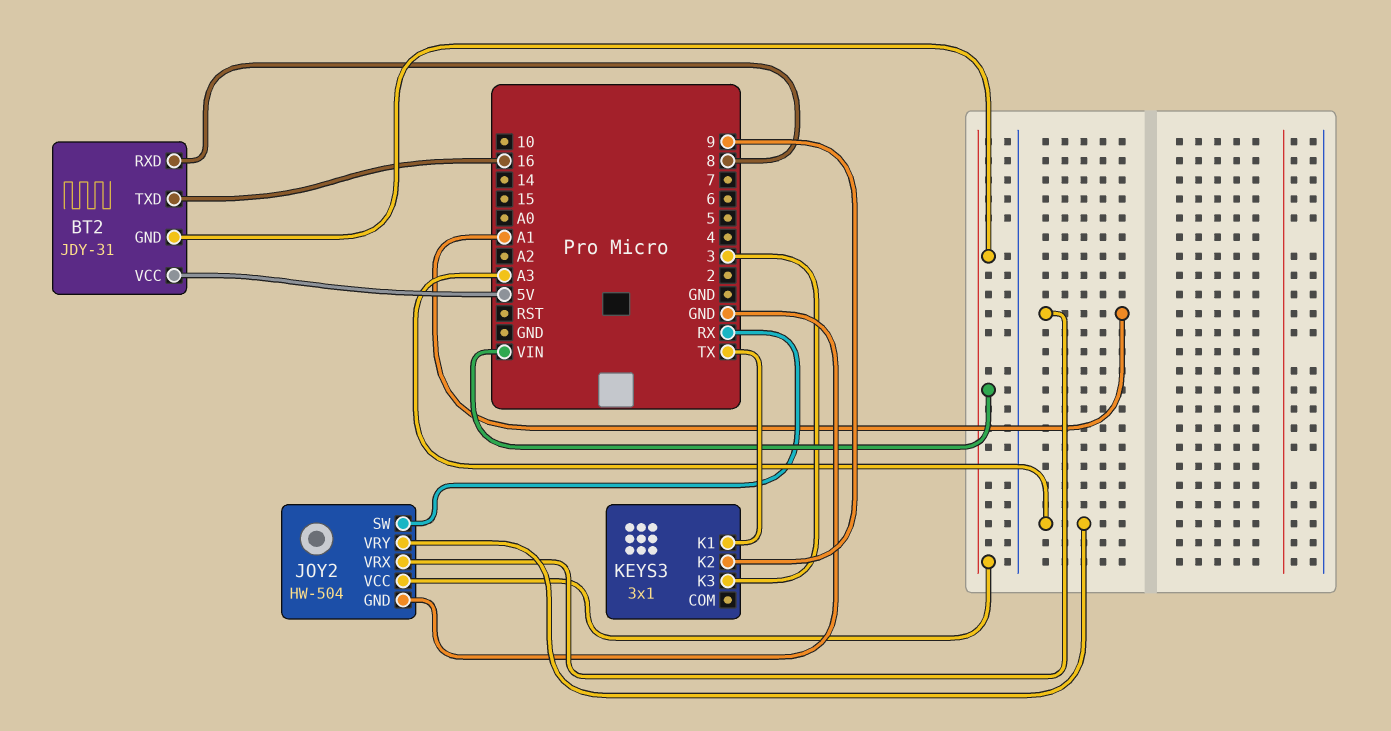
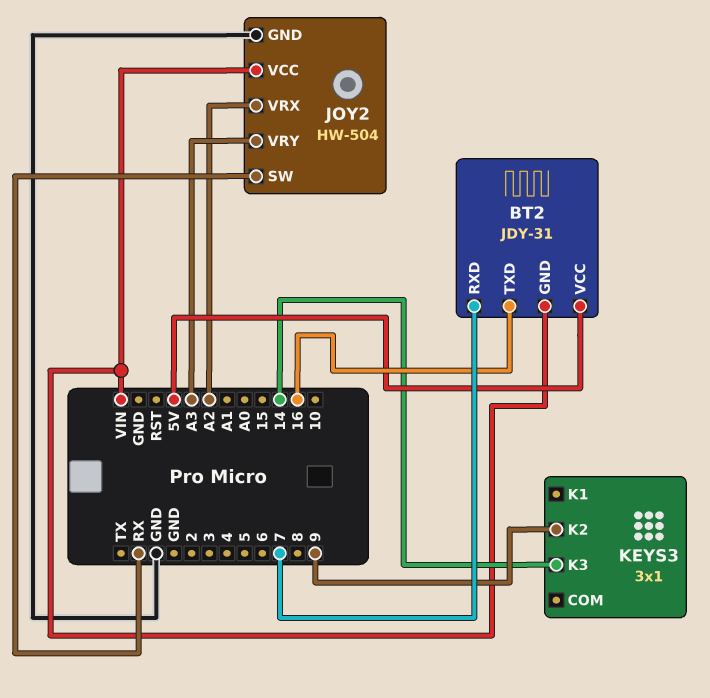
BT2 pin RXD: 8 -> 7
JOY2 pin VRX: A1 -> A2
KEYS3 pin K1: TX -> none
KEYS3 pin K3: 3 -> 14

